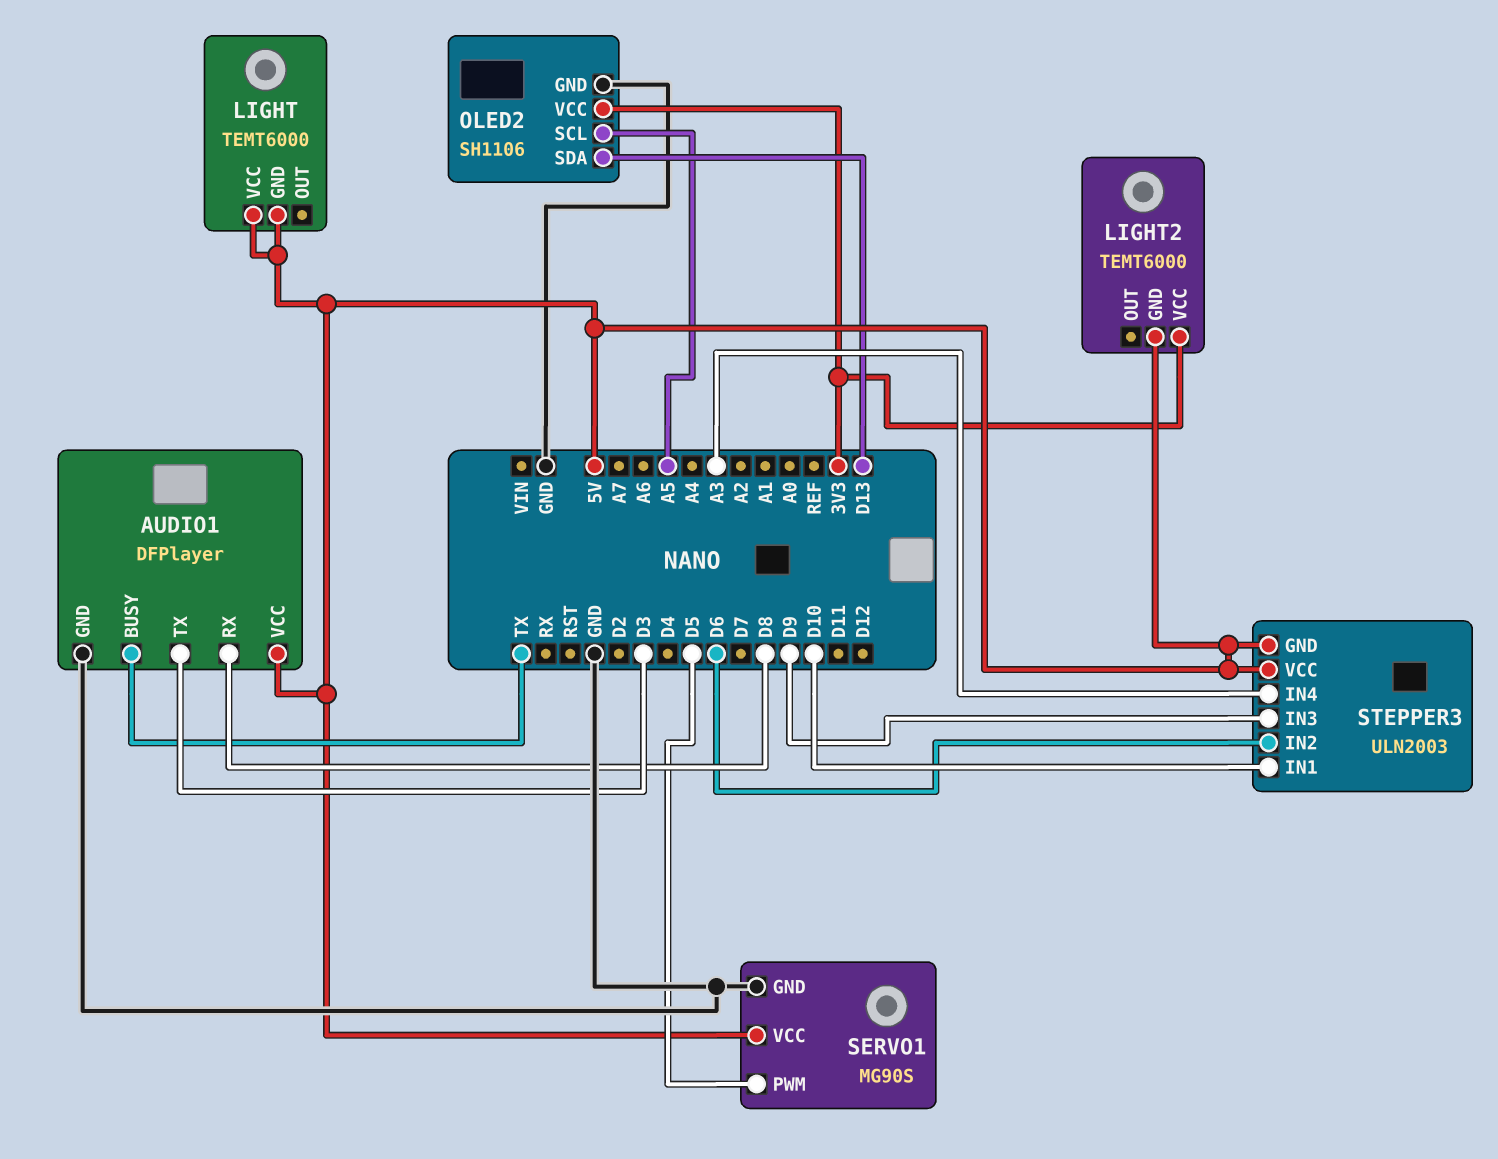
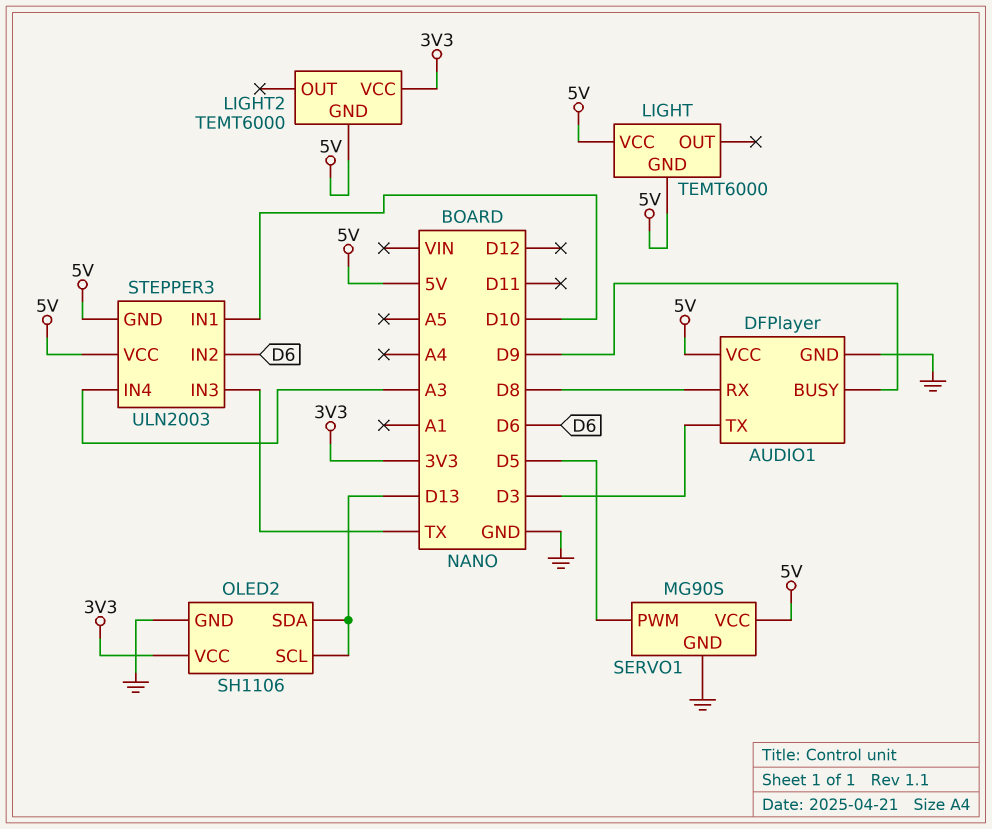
AUDIO1 pin BUSY: TX -> D9
OLED2 pin SCL: A5 -> D13
STEPPER3 pin IN3: D9 -> TX

